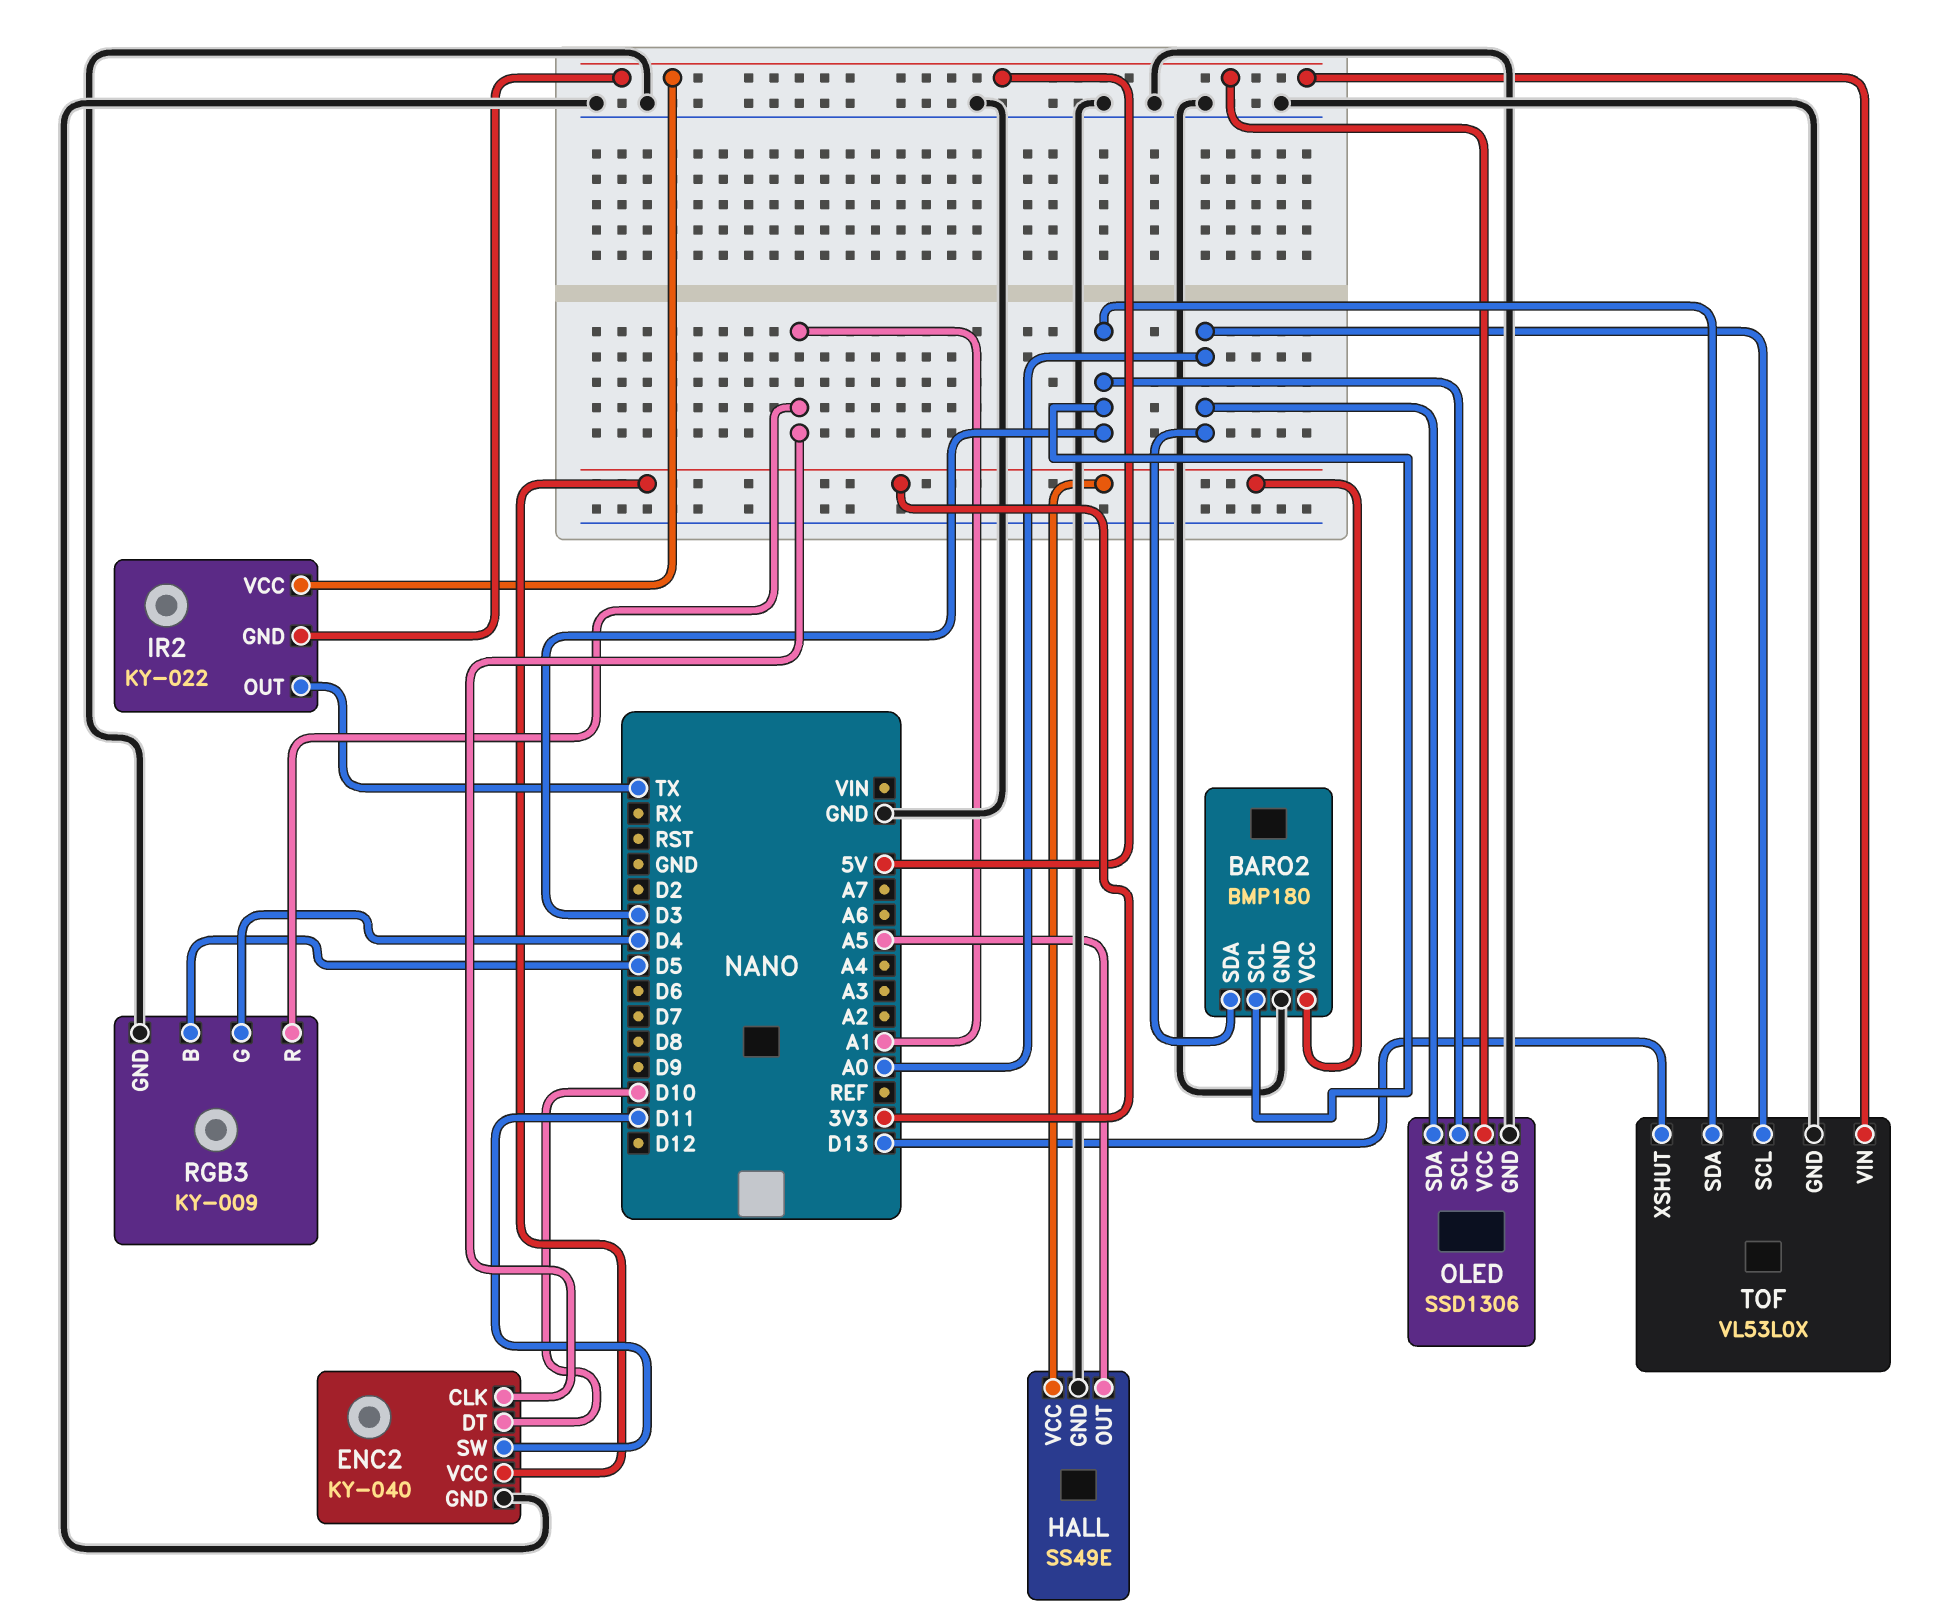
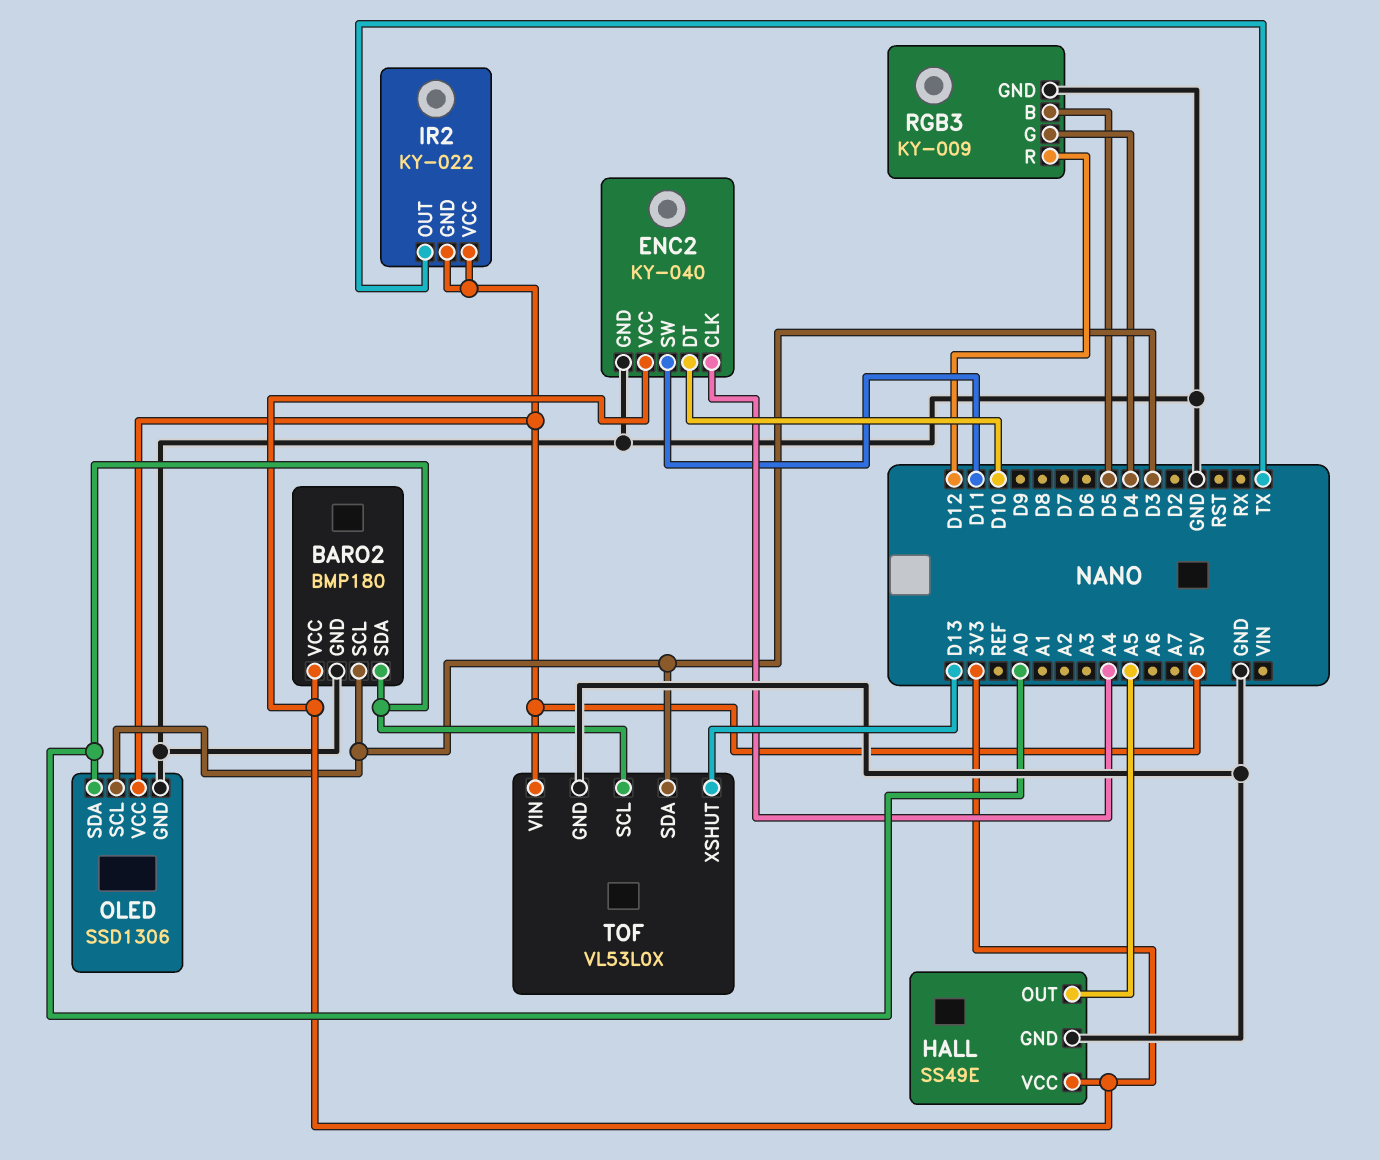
ENC2 pin CLK: A1 -> A4
RGB3 pin R: A1 -> D12

